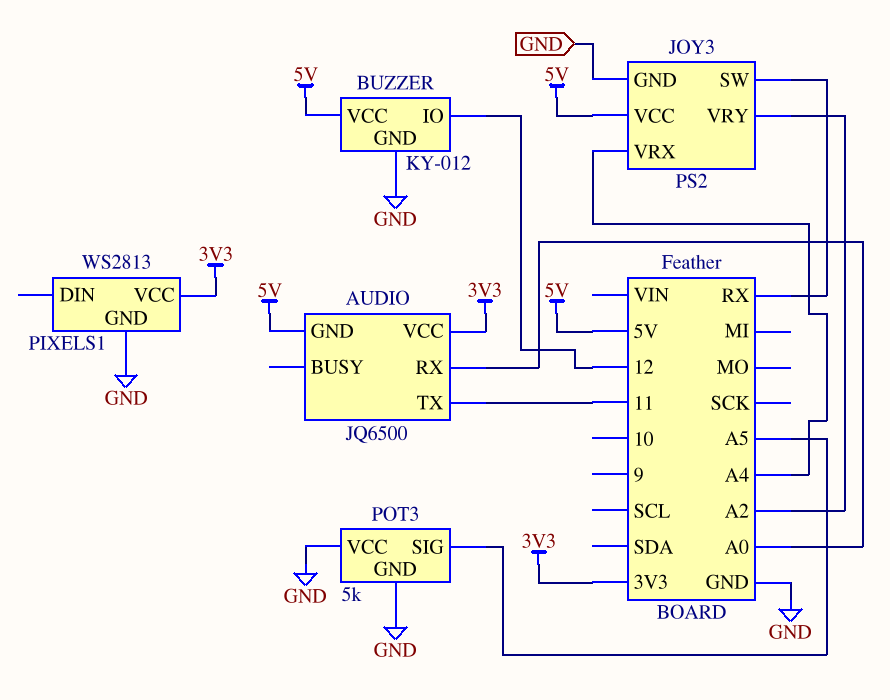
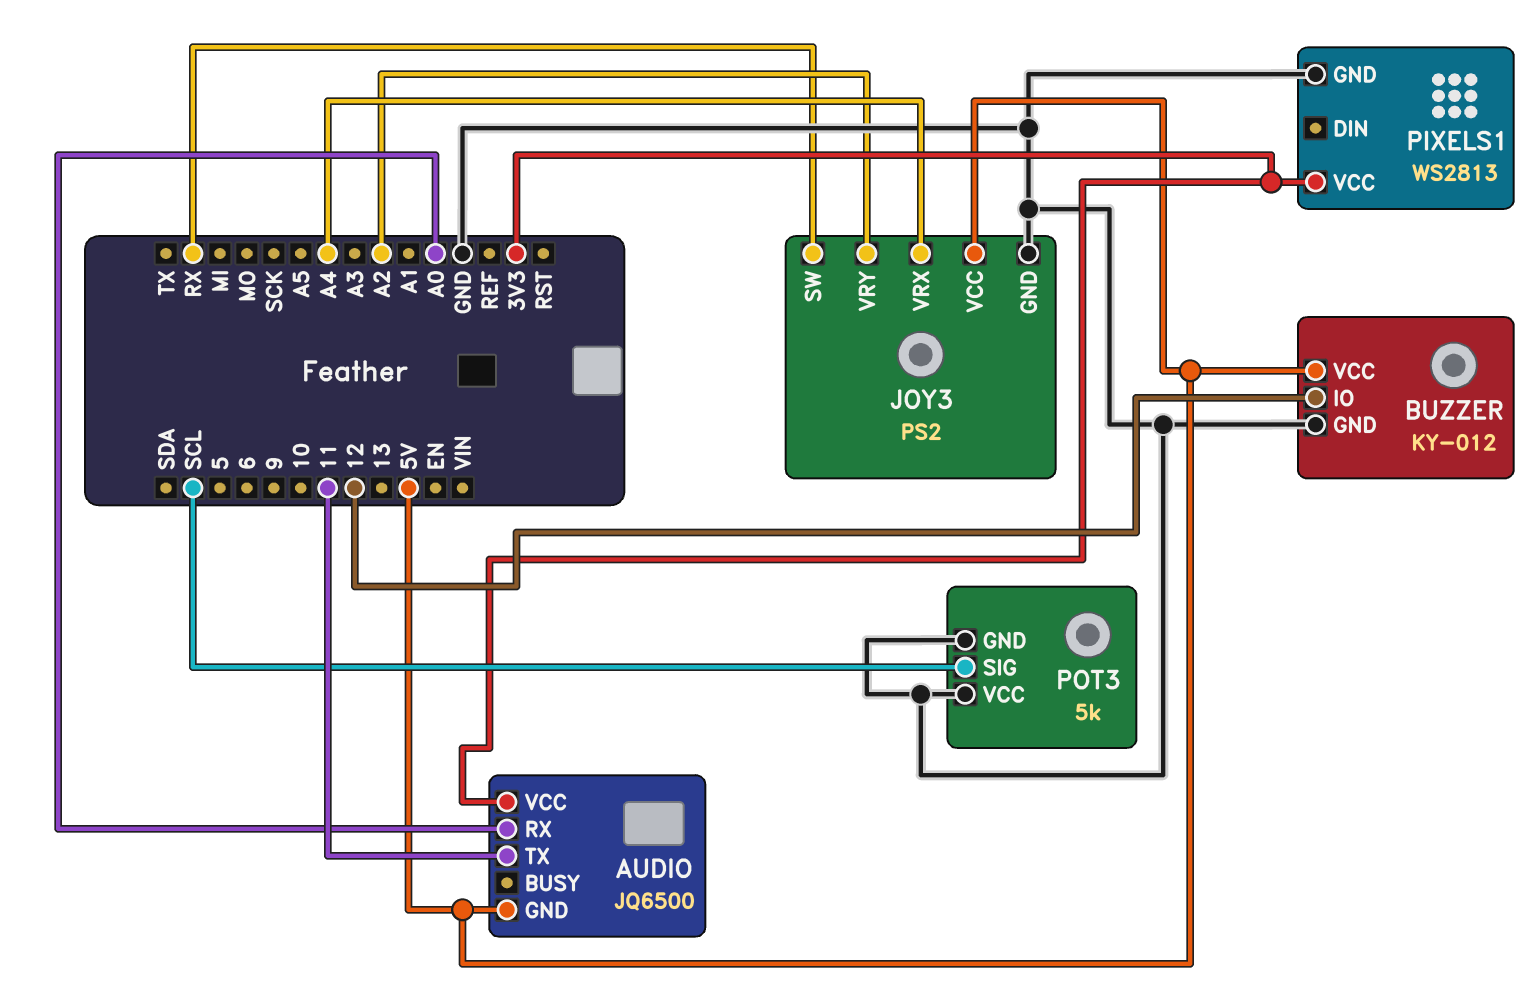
POT3 pin SIG: A5 -> SCL

